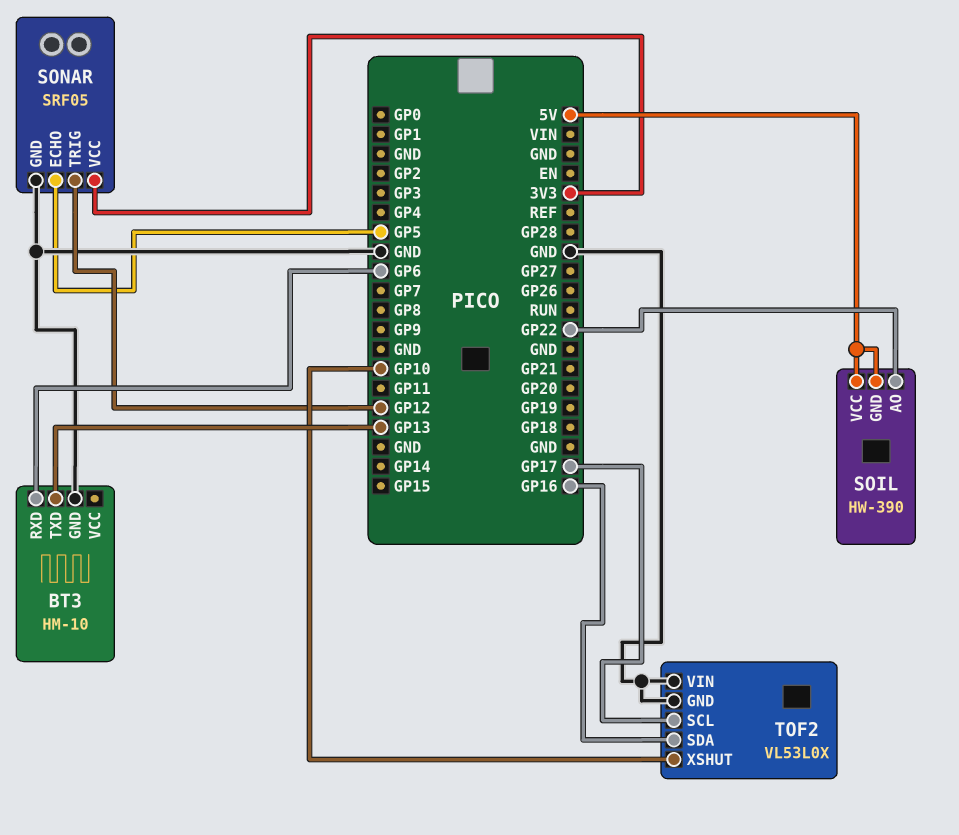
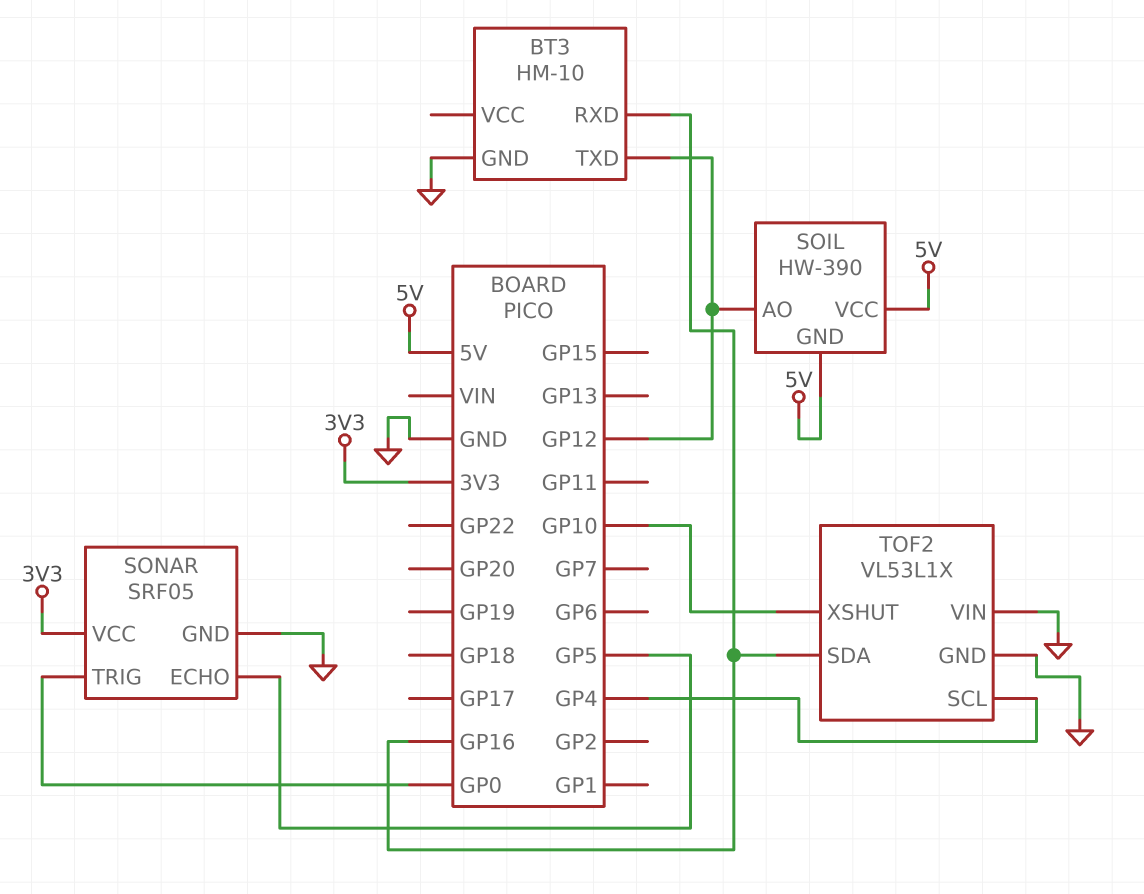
BT3 pin RXD: GP6 -> GP16
BT3 pin TXD: GP13 -> GP12
SOIL pin AO: GP22 -> GP12
SONAR pin TRIG: GP12 -> GP0
TOF2: VL53L0X -> VL53L1X
TOF2 pin SCL: GP17 -> GP4

